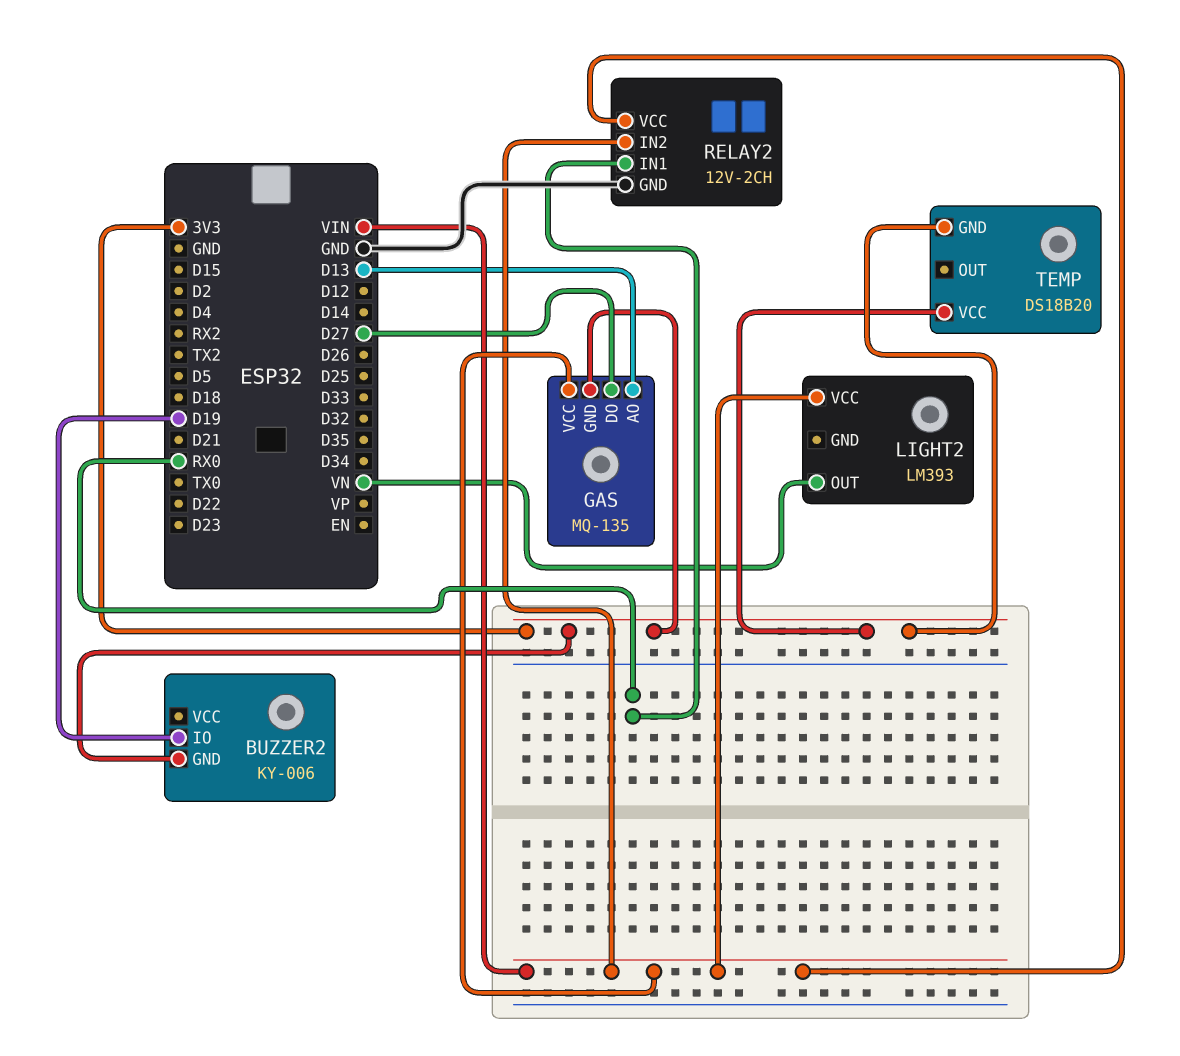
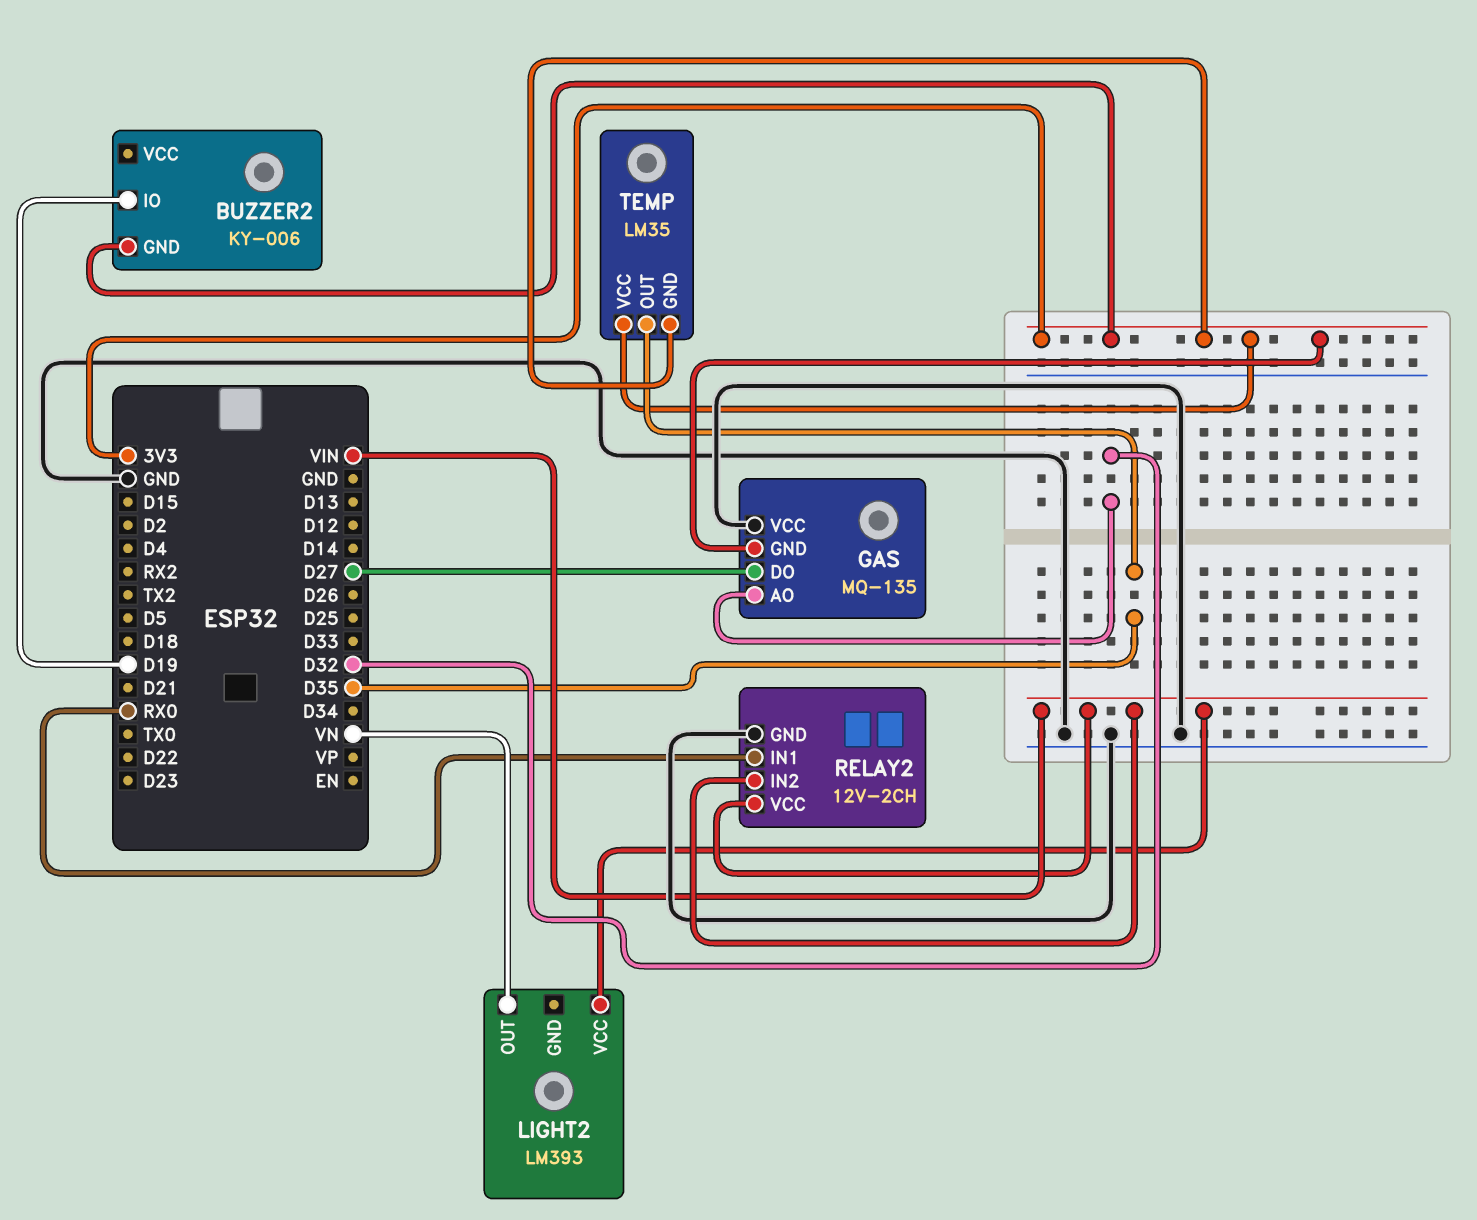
GAS pin AO: D13 -> D32
GAS pin VCC: VIN -> GND
TEMP: DS18B20 -> LM35
TEMP pin OUT: none -> D35

